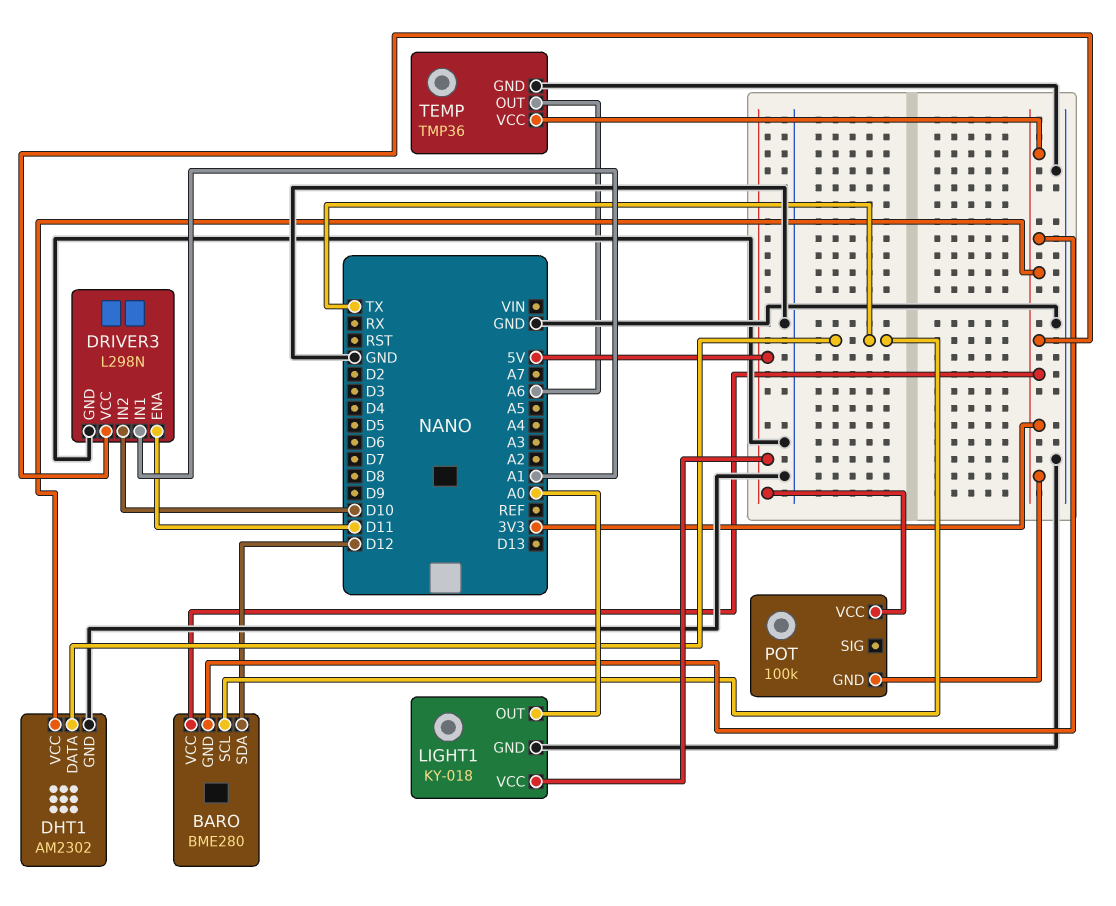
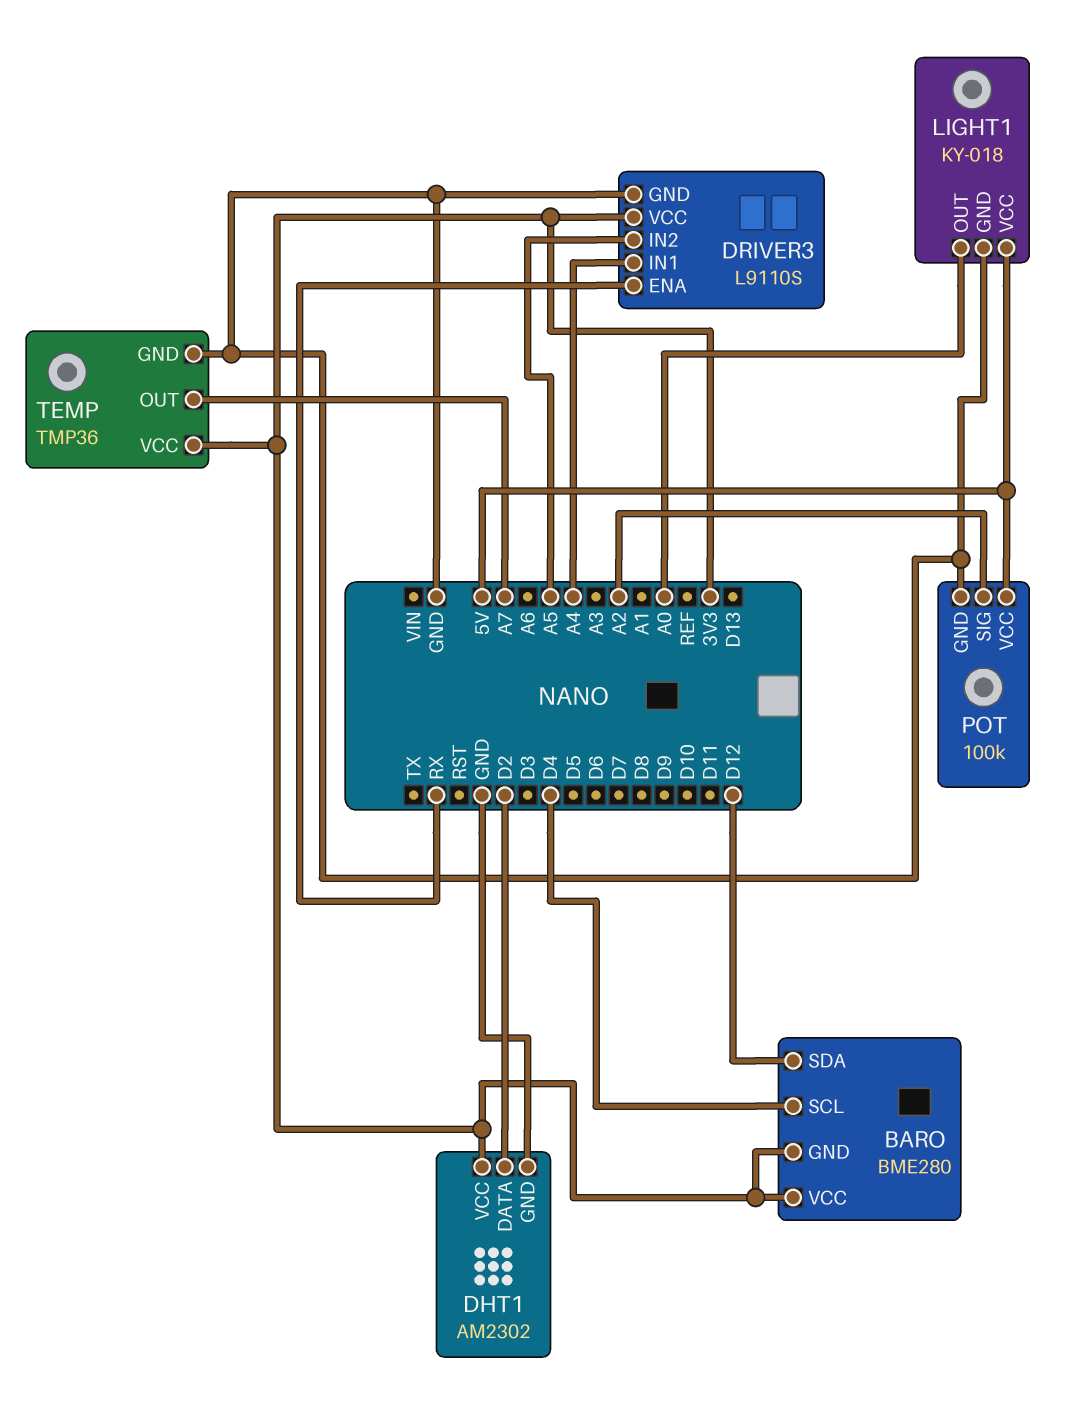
BARO pin SCL: TX -> D4
DHT1 pin DATA: TX -> D2
DRIVER3: L298N -> L9110S
DRIVER3 pin ENA: D11 -> RX
DRIVER3 pin IN1: A1 -> A4
DRIVER3 pin IN2: D10 -> A5
POT pin GND: 3V3 -> GND
POT pin SIG: none -> A2
TEMP pin OUT: A6 -> A7

